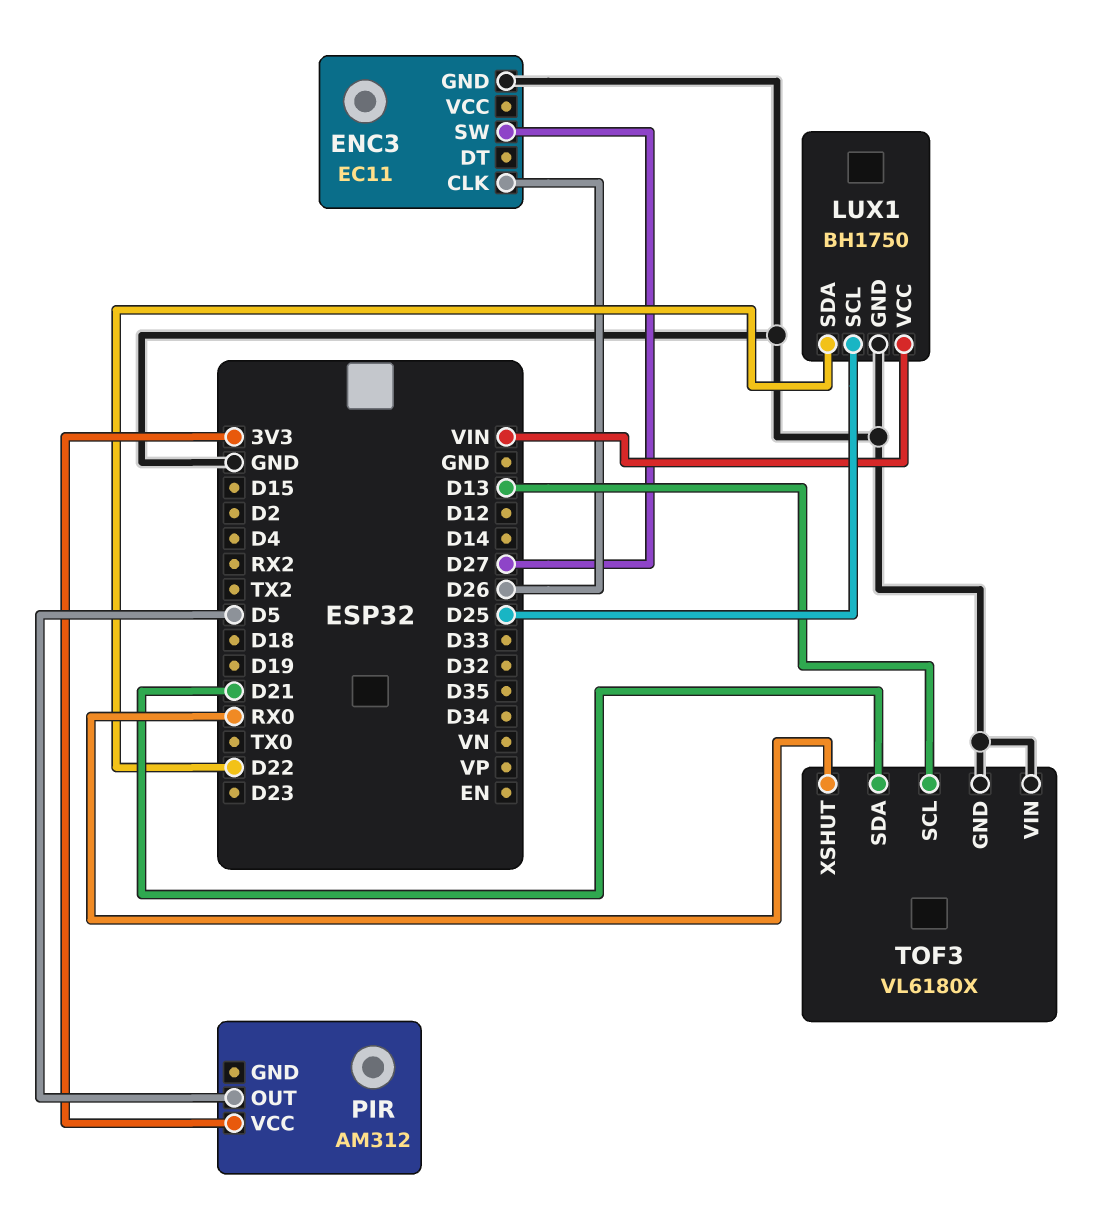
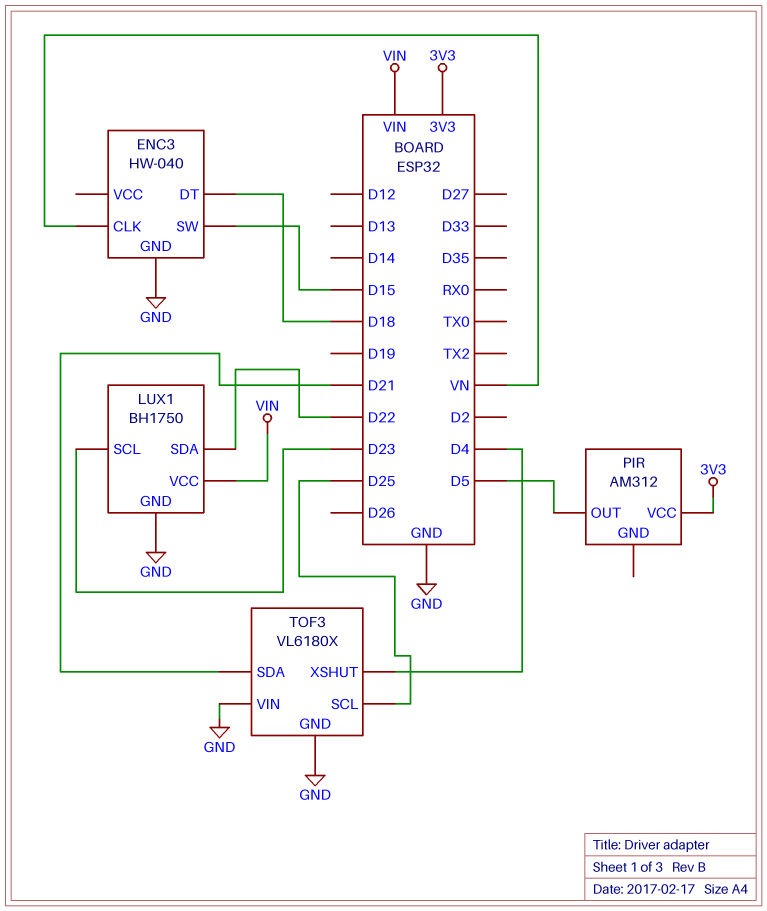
ENC3: EC11 -> HW-040
ENC3 pin CLK: D26 -> VN
ENC3 pin DT: none -> D18
ENC3 pin SW: D27 -> D15
LUX1 pin SCL: D25 -> D23
TOF3 pin SCL: D13 -> D25
TOF3 pin XSHUT: RX0 -> D4

